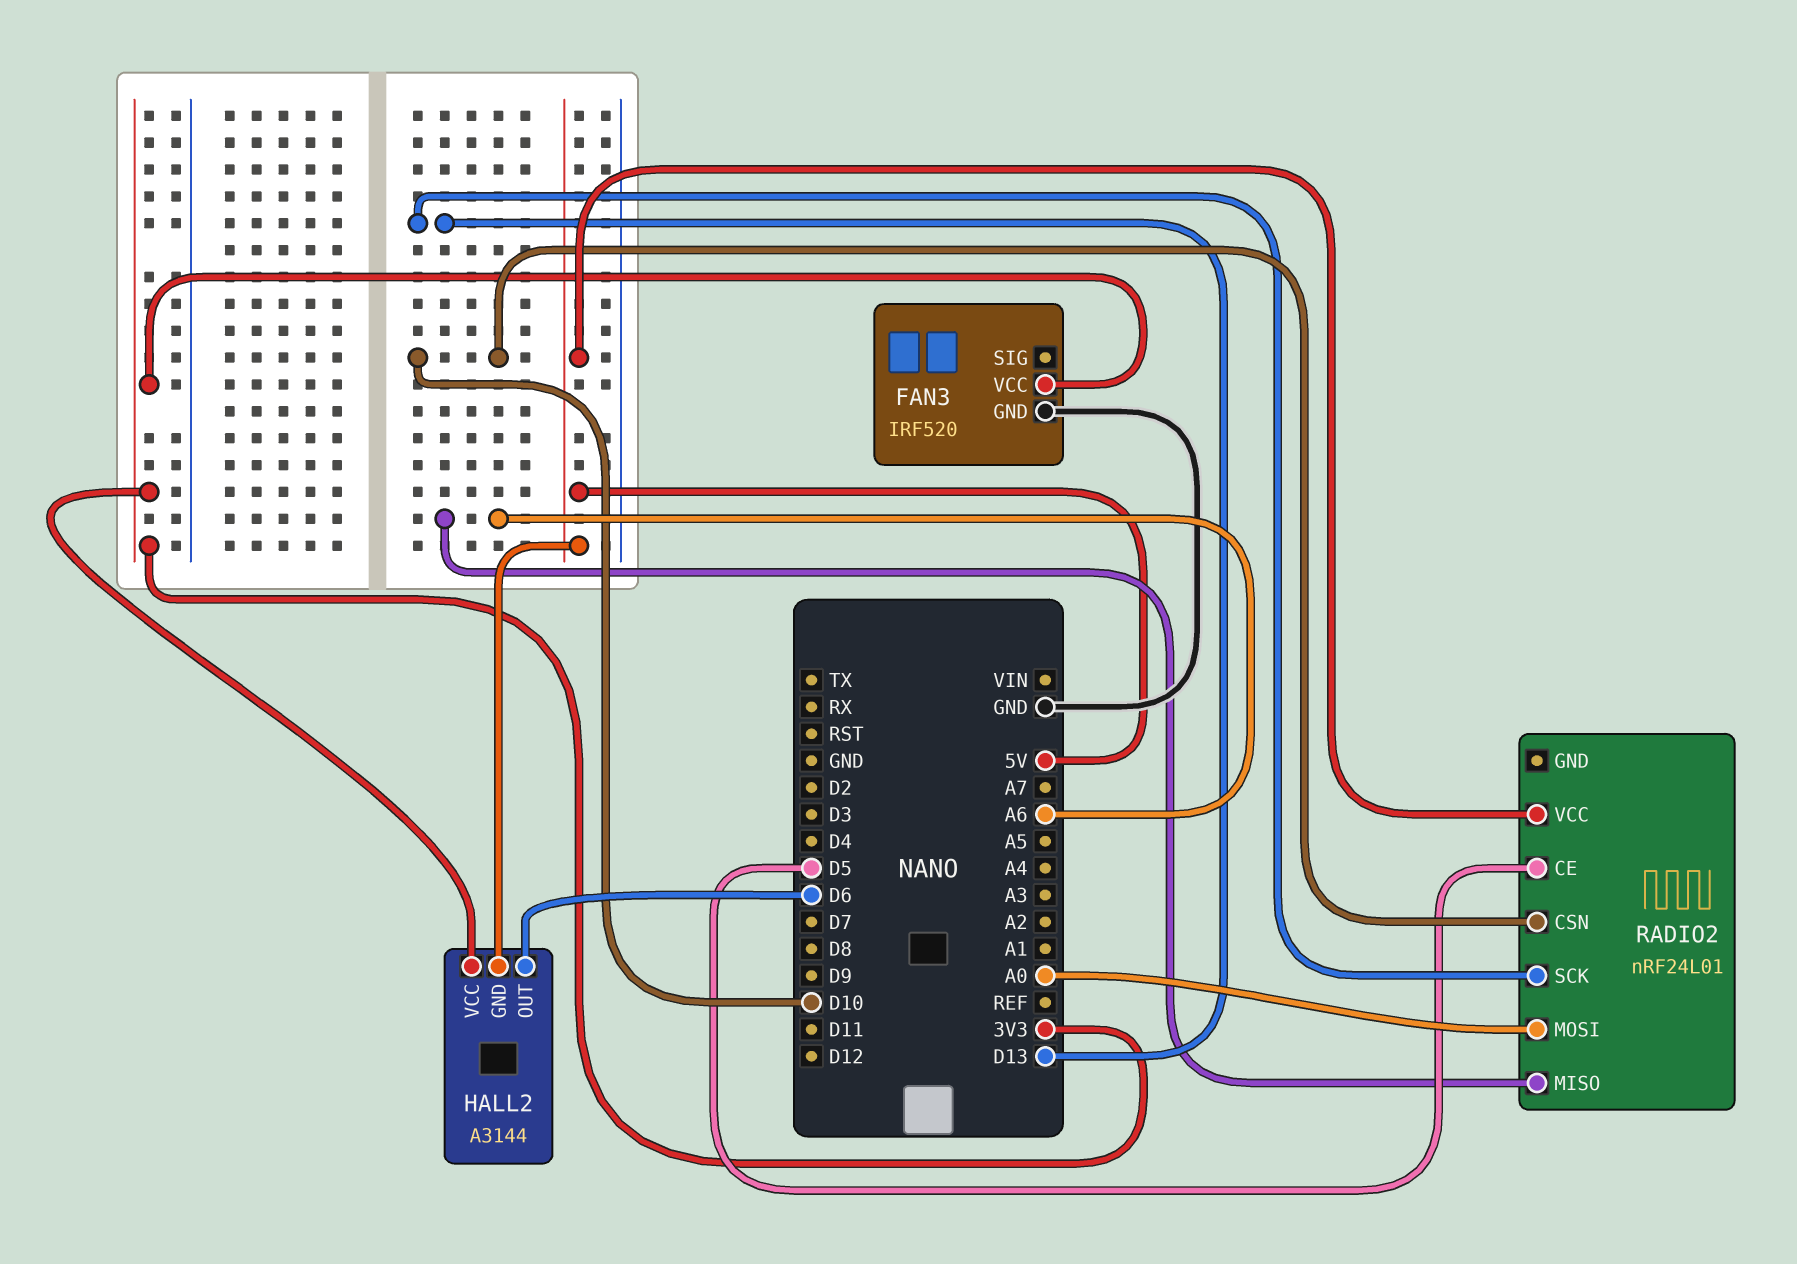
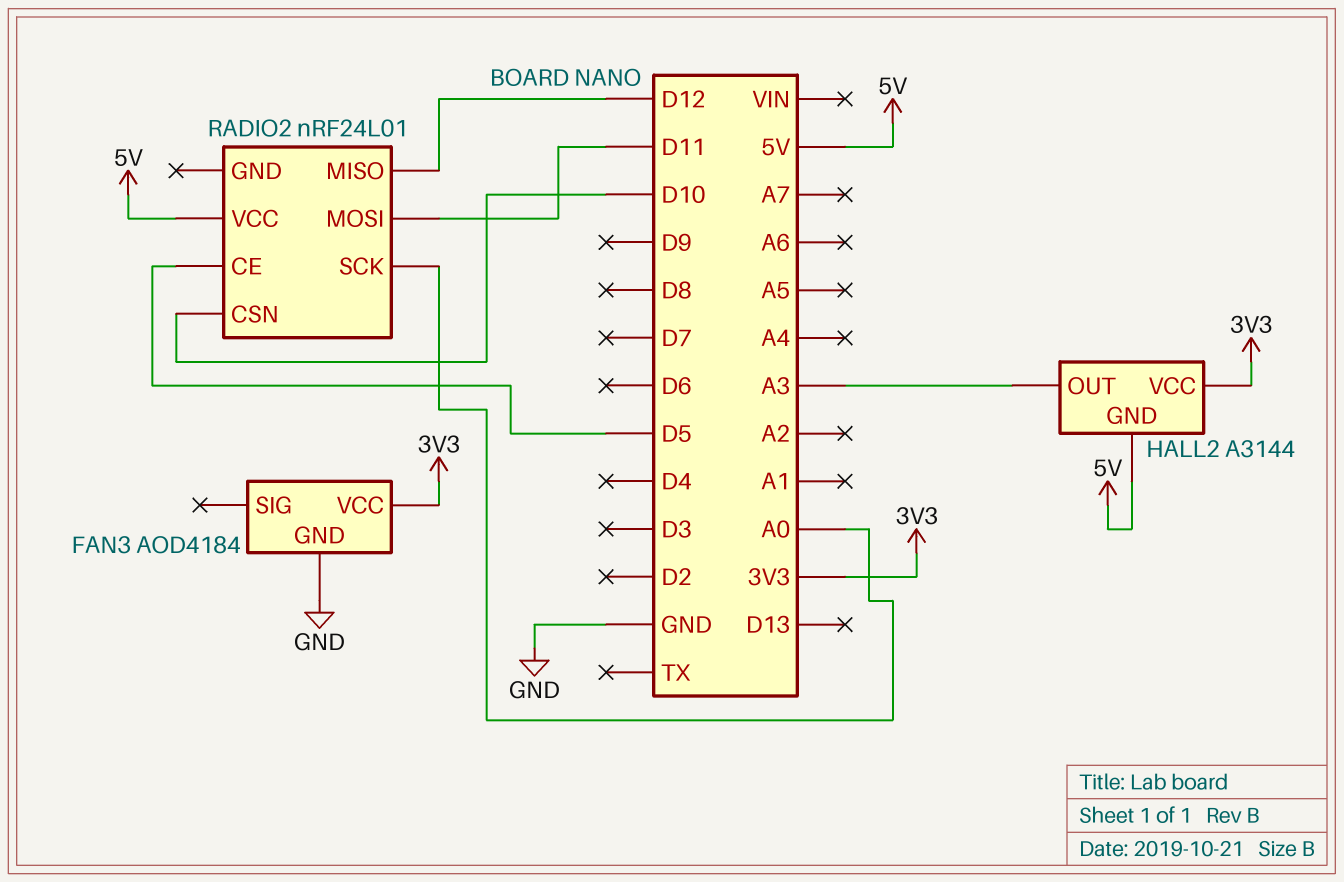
FAN3: IRF520 -> AOD4184
HALL2 pin OUT: D6 -> A3
RADIO2 pin MISO: A6 -> D12
RADIO2 pin MOSI: A0 -> D11
RADIO2 pin SCK: D13 -> A0

